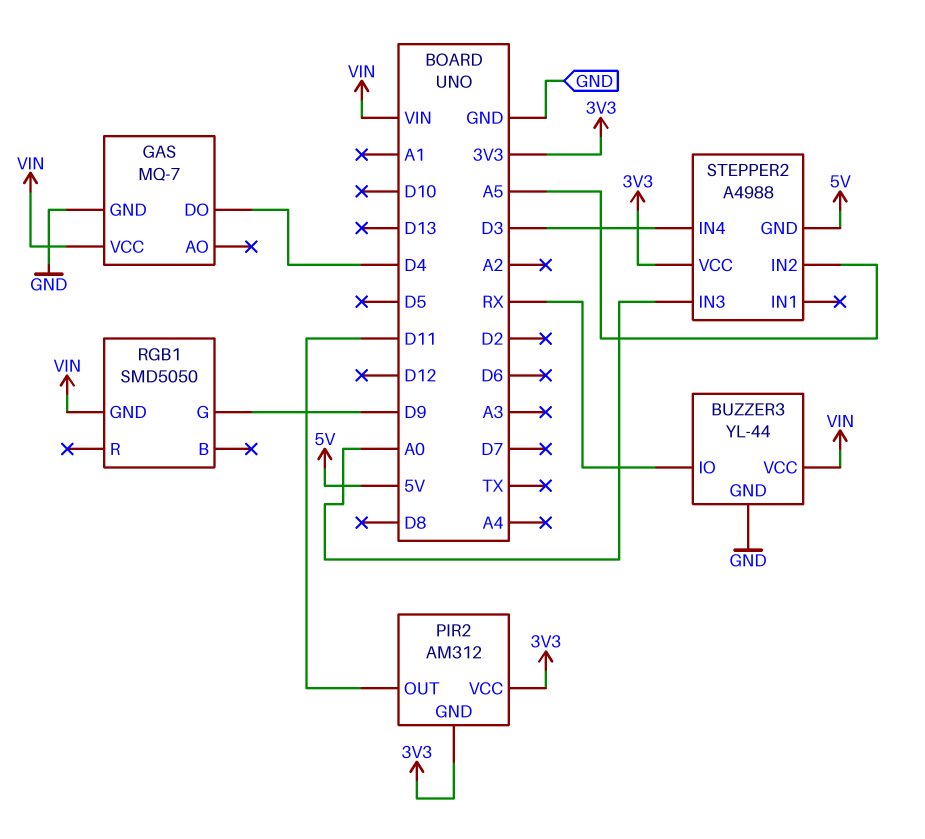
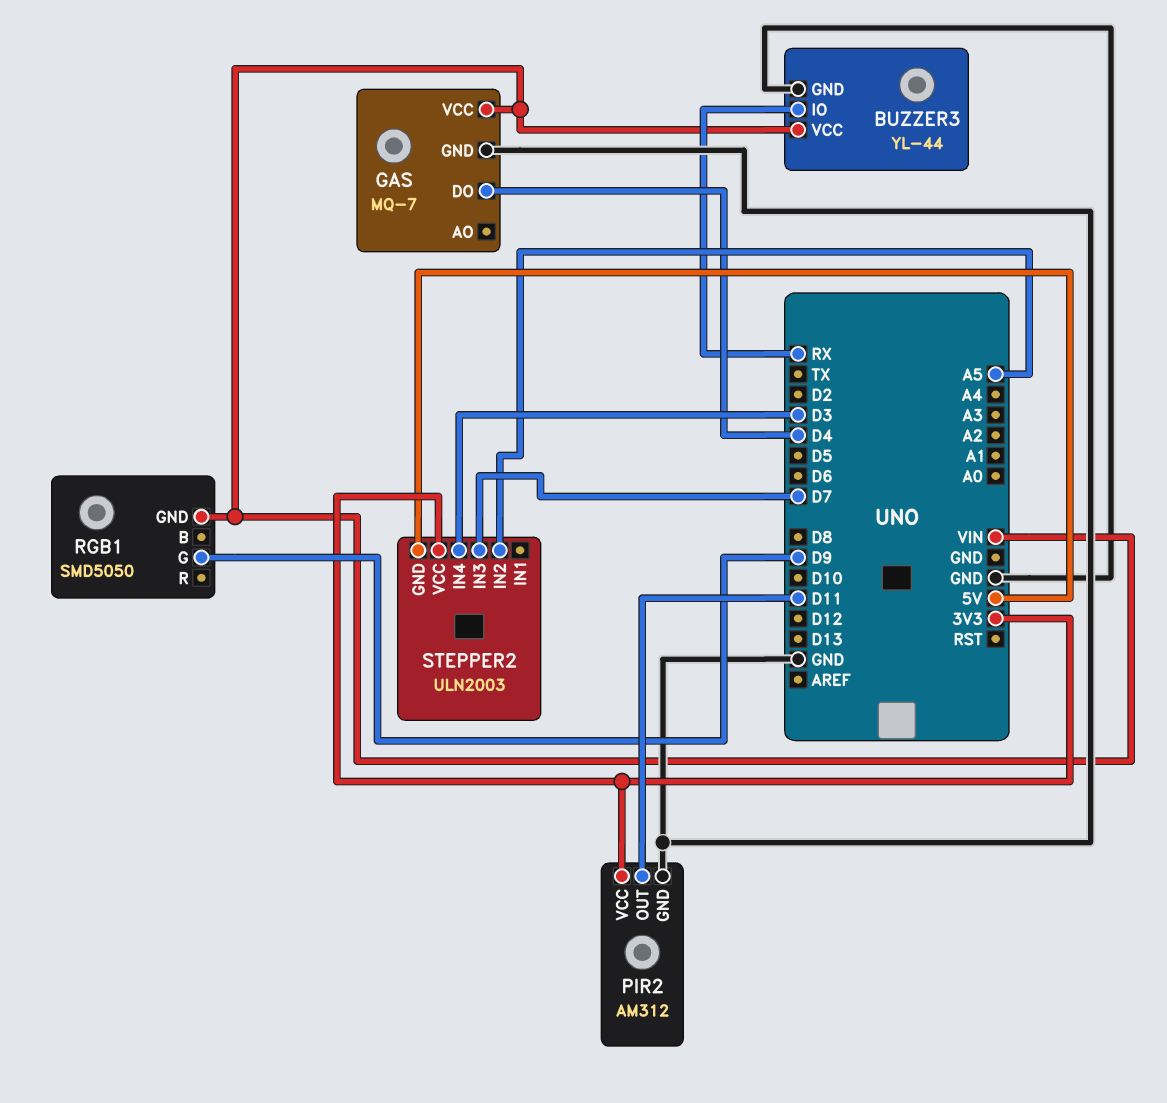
PIR2 pin GND: 3V3 -> GND
STEPPER2: A4988 -> ULN2003
STEPPER2 pin IN3: A0 -> D7

